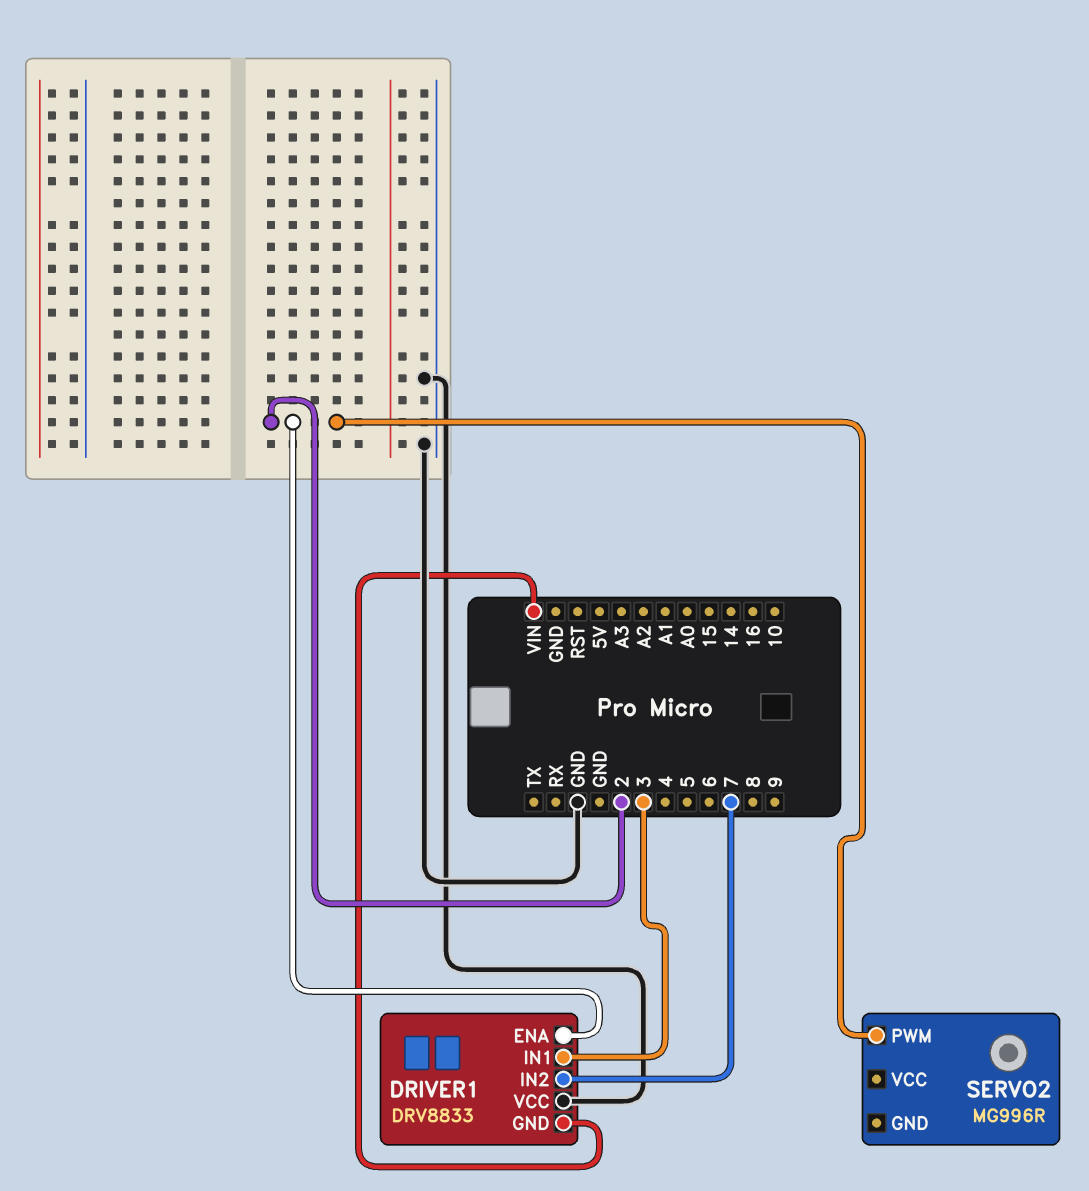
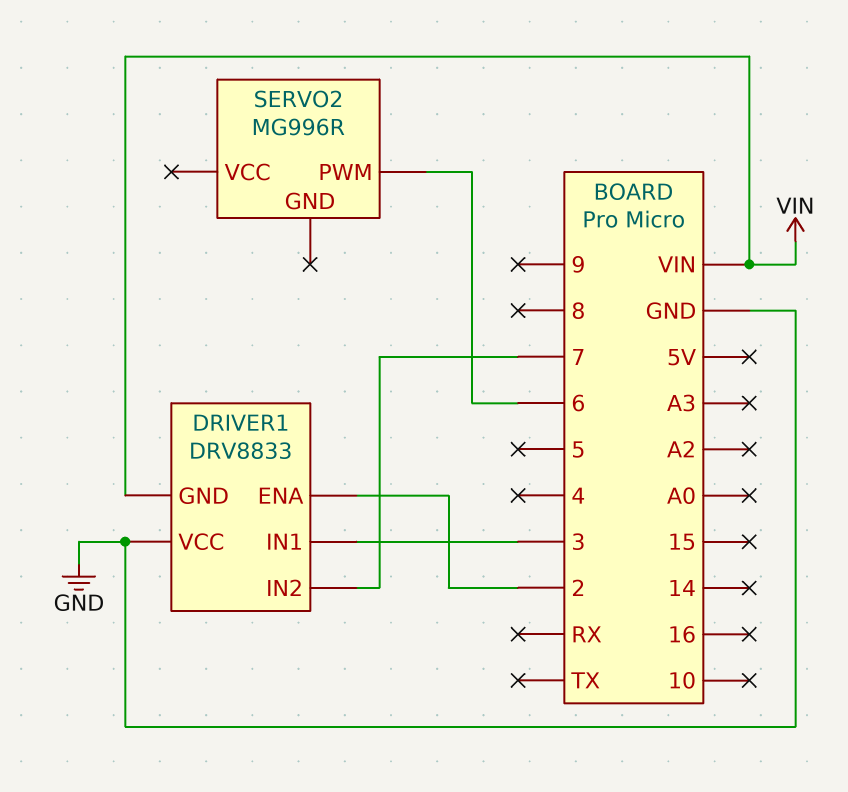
SERVO2 pin PWM: 2 -> 6

